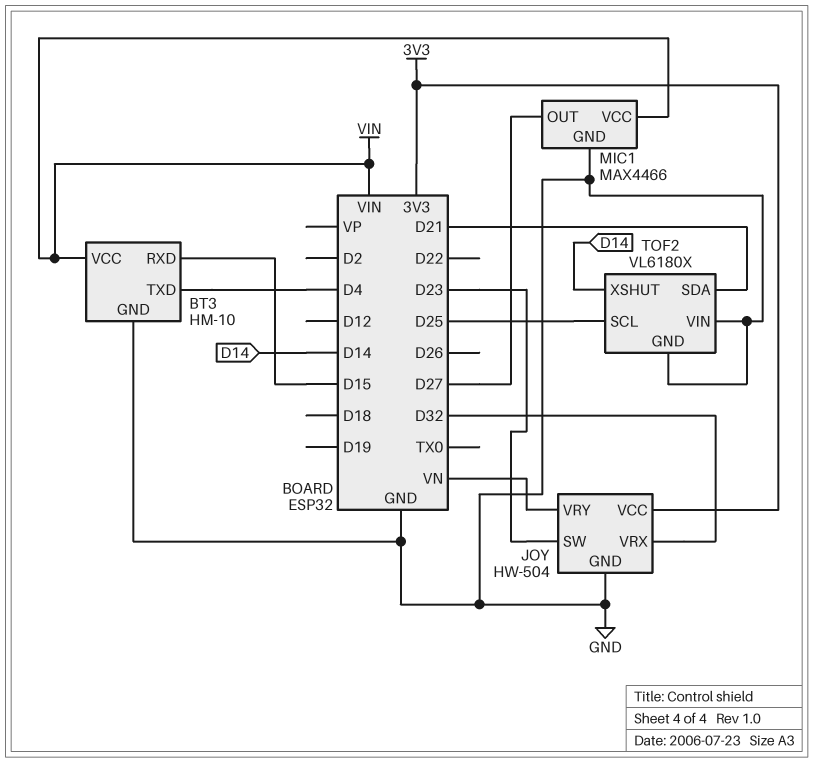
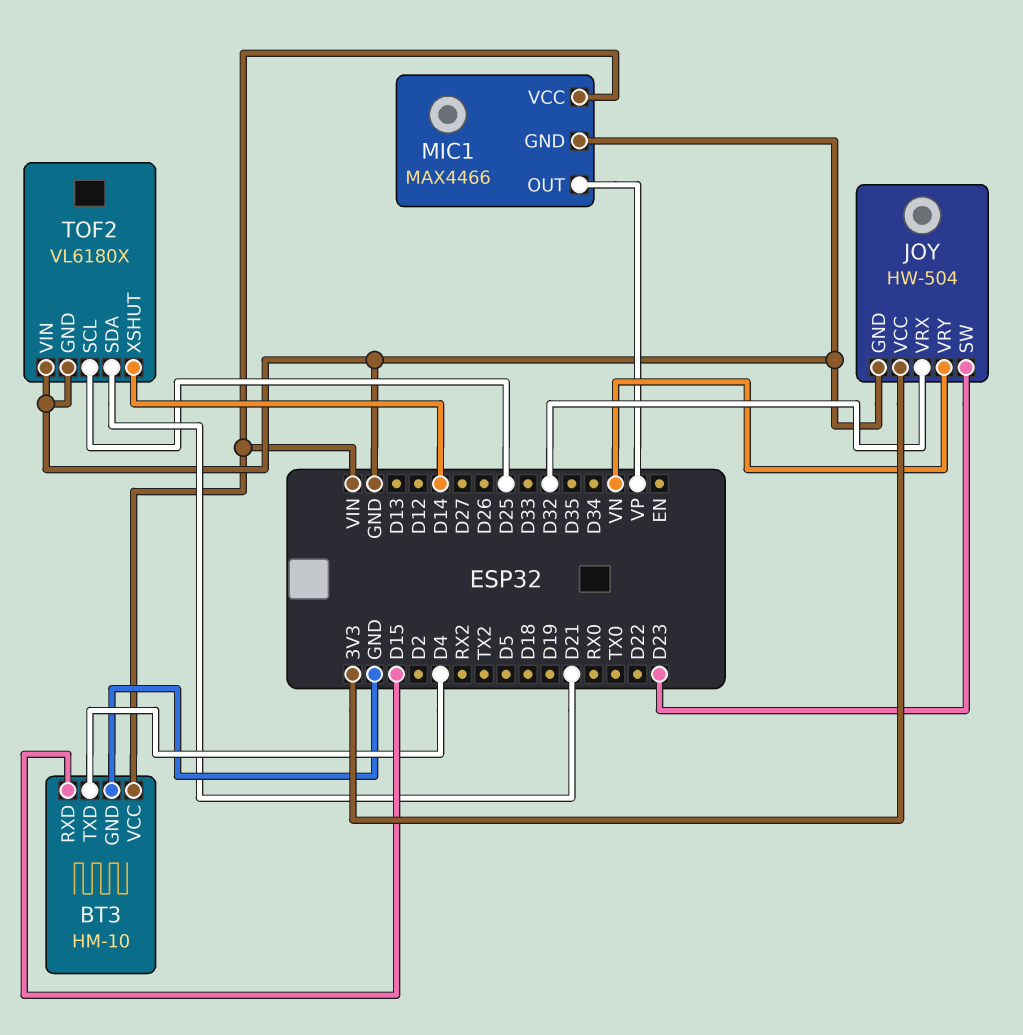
MIC1 pin OUT: D27 -> VP

